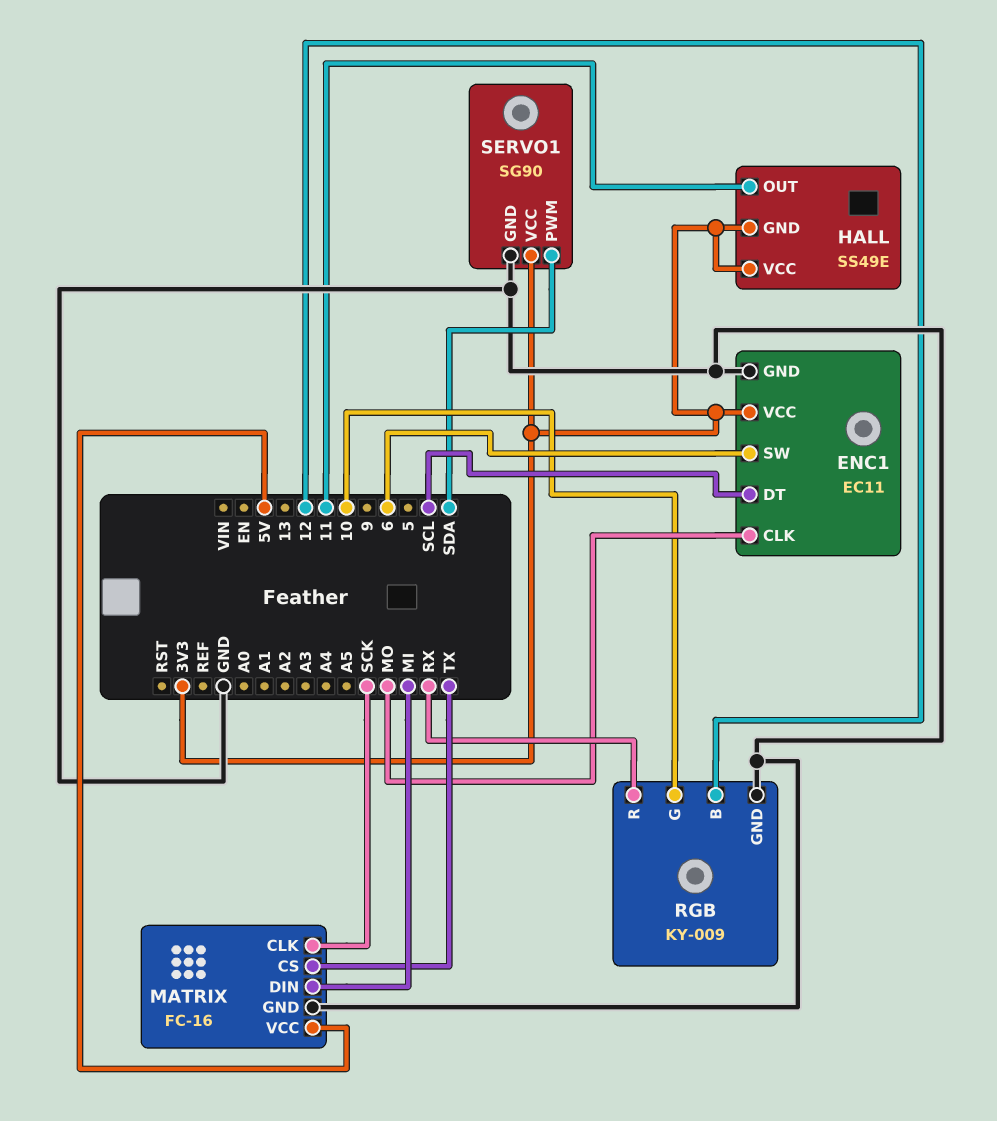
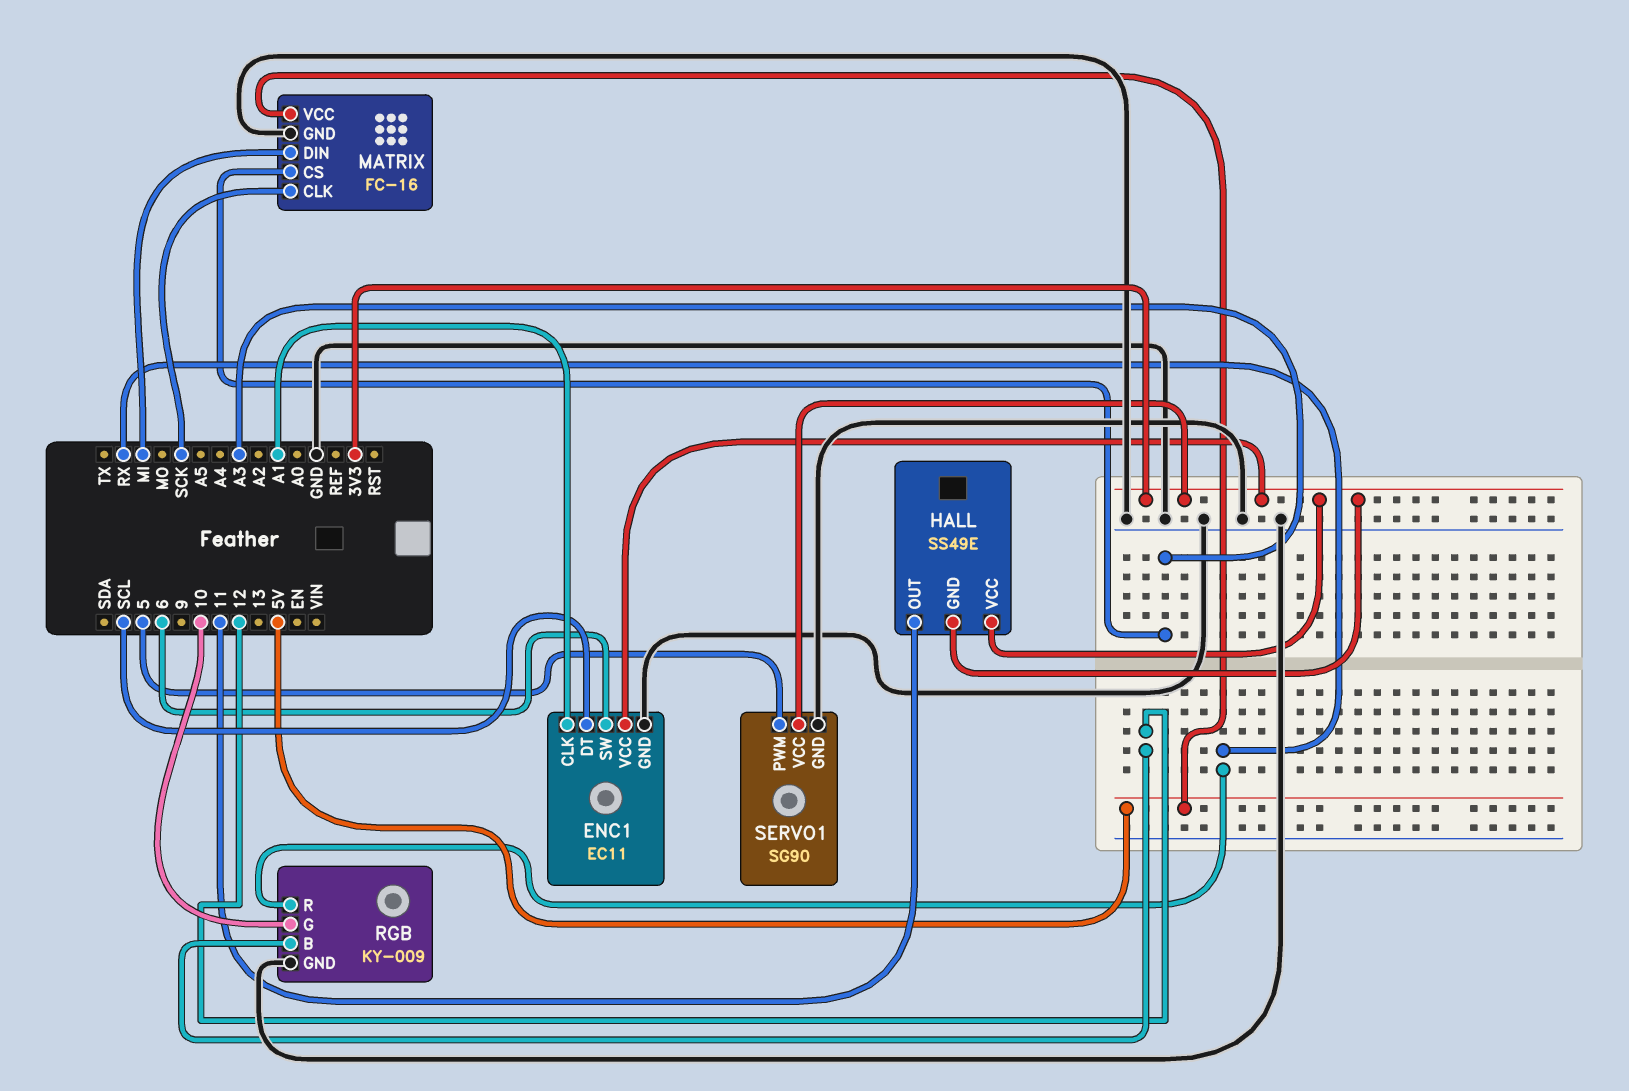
ENC1 pin CLK: MO -> A1
MATRIX pin CS: TX -> A3
SERVO1 pin PWM: SDA -> 5

